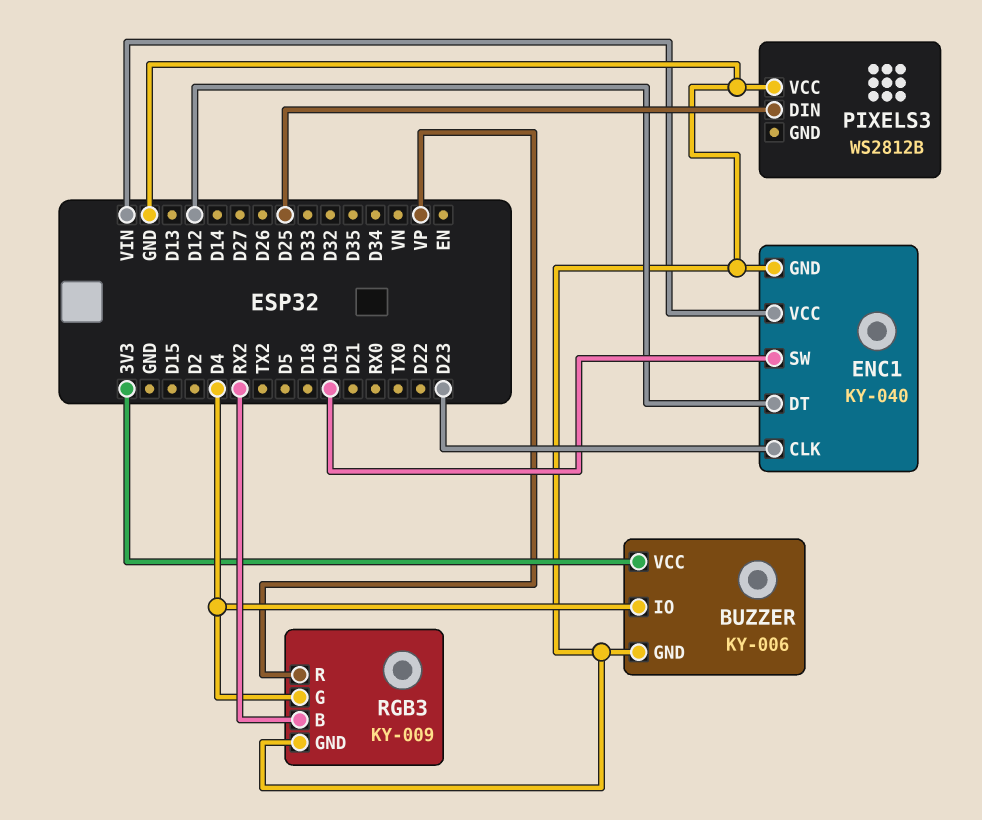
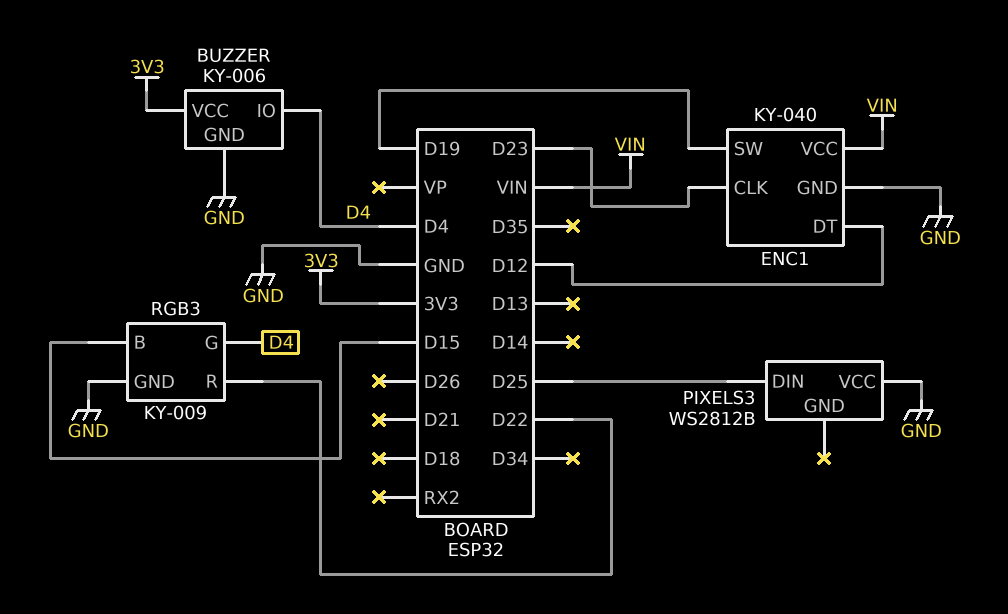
RGB3 pin B: RX2 -> D15
RGB3 pin R: VP -> D22

